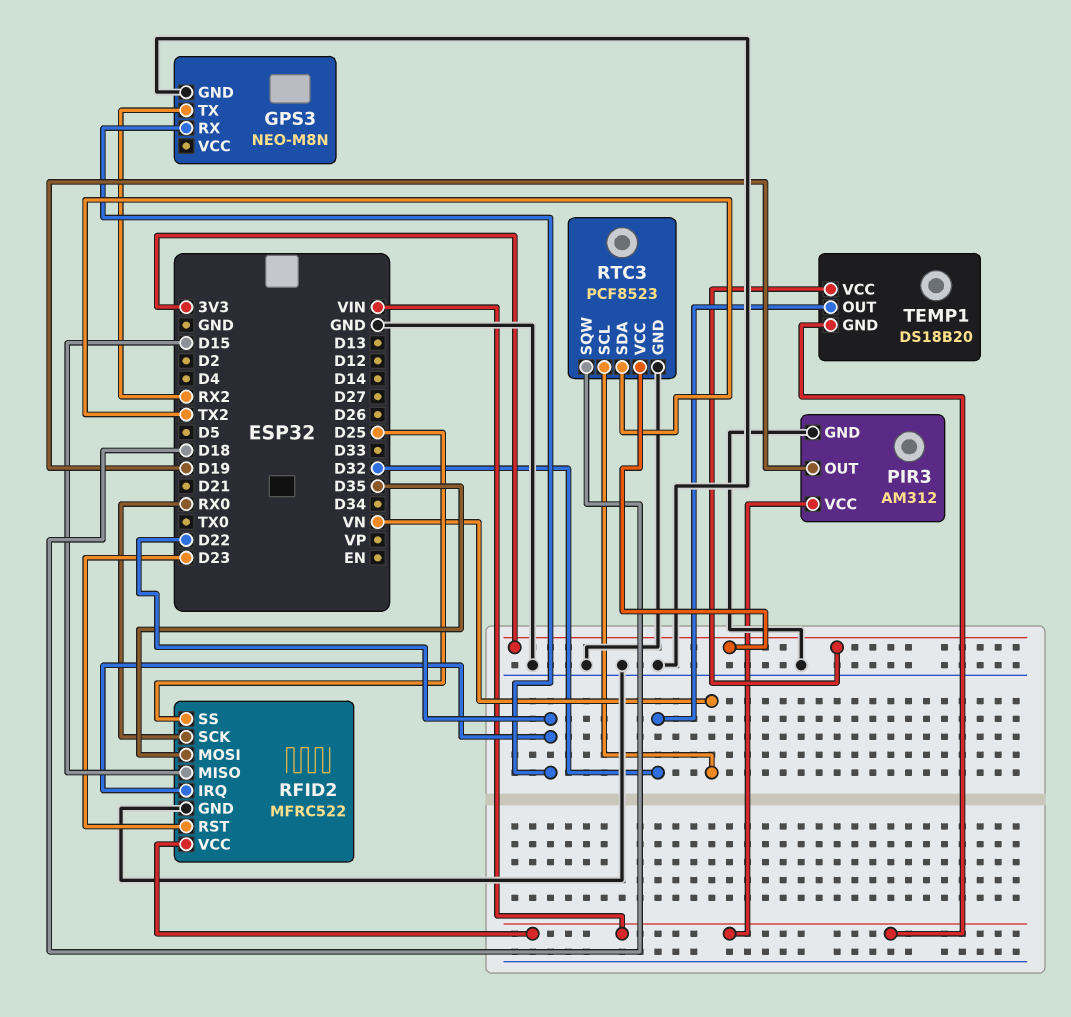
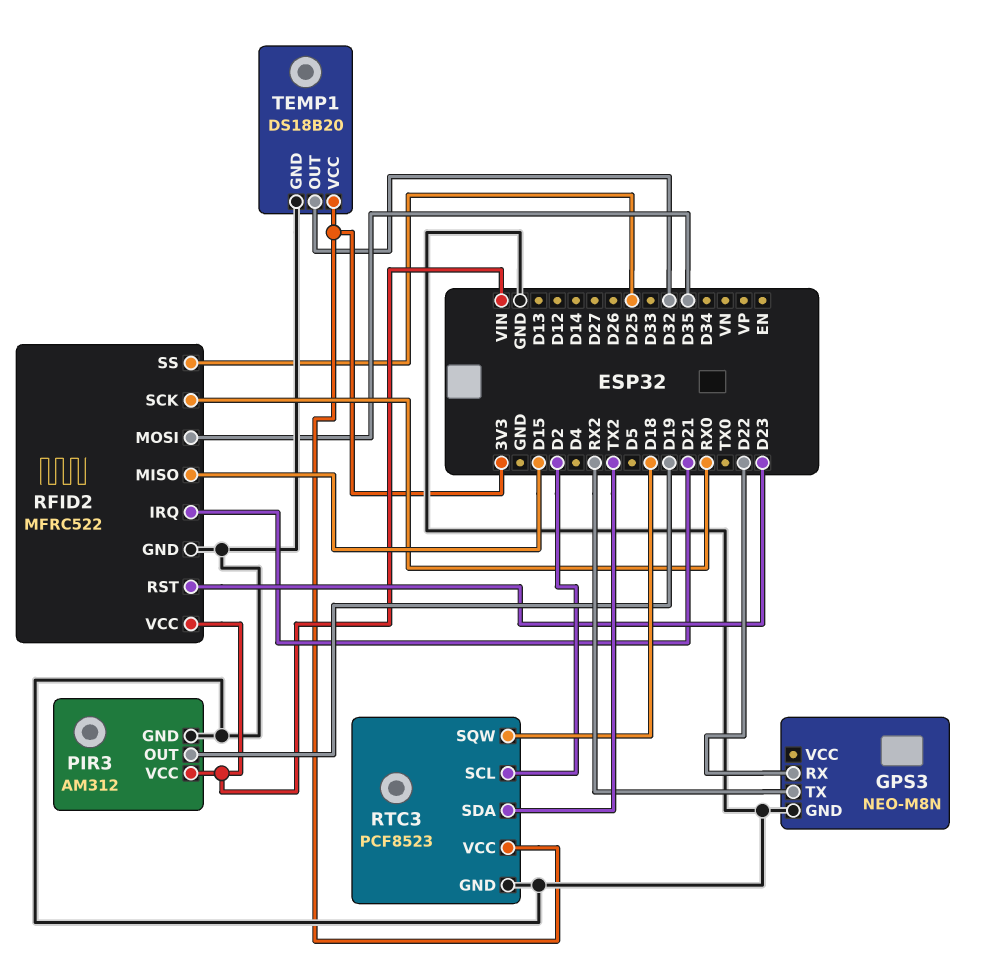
RFID2 pin IRQ: D22 -> D21
RTC3 pin SCL: VN -> D2
TEMP1 pin GND: VIN -> GND

